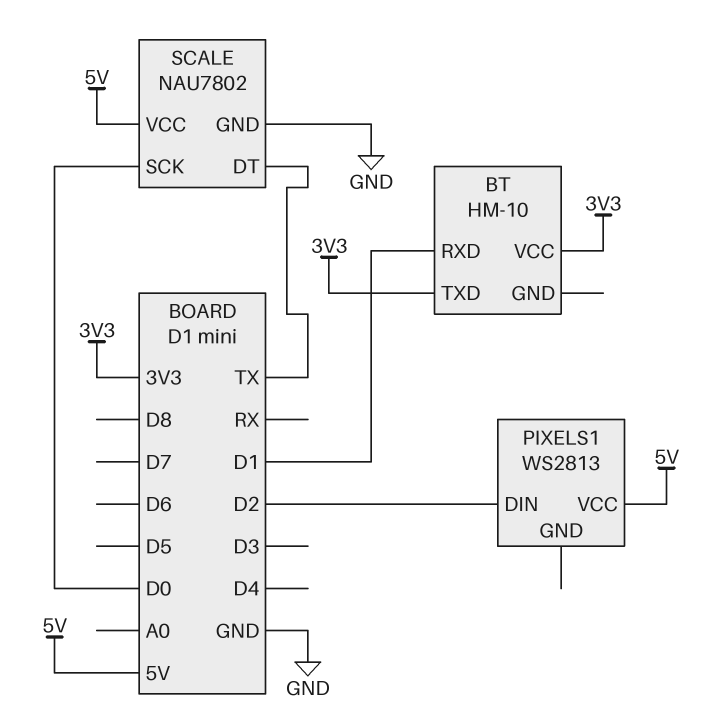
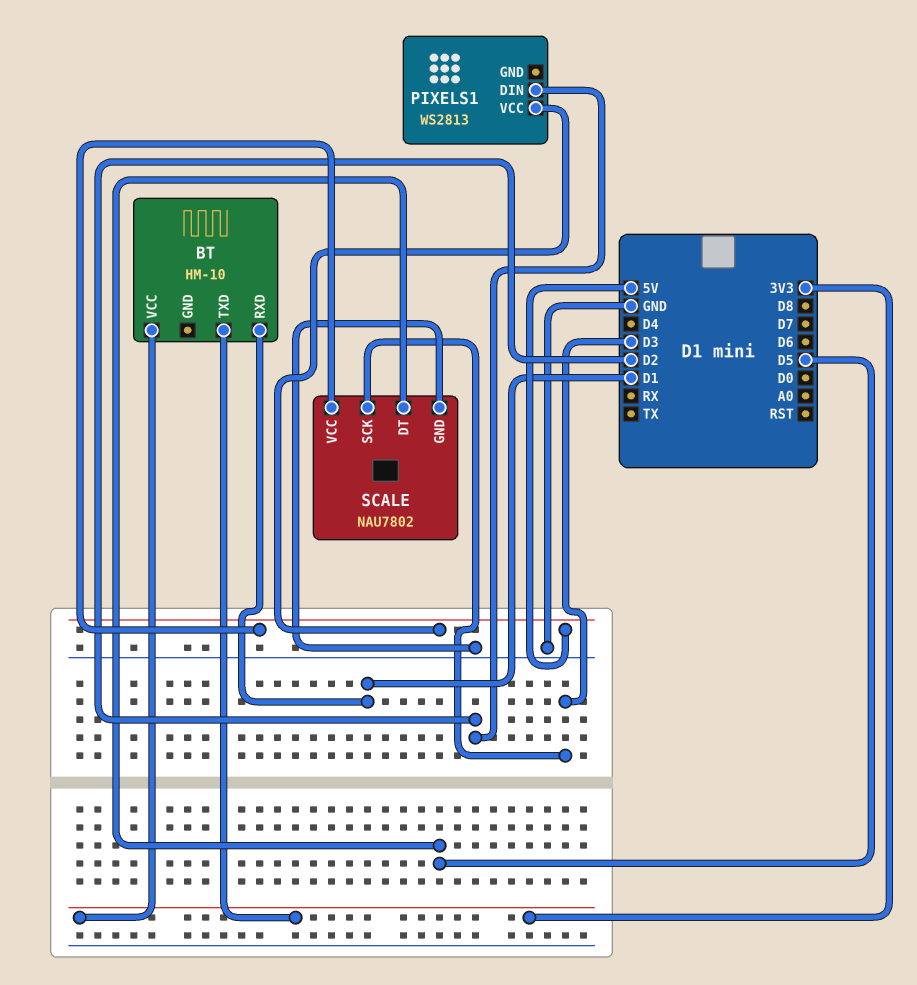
SCALE pin DT: TX -> D5
SCALE pin SCK: D0 -> D3

